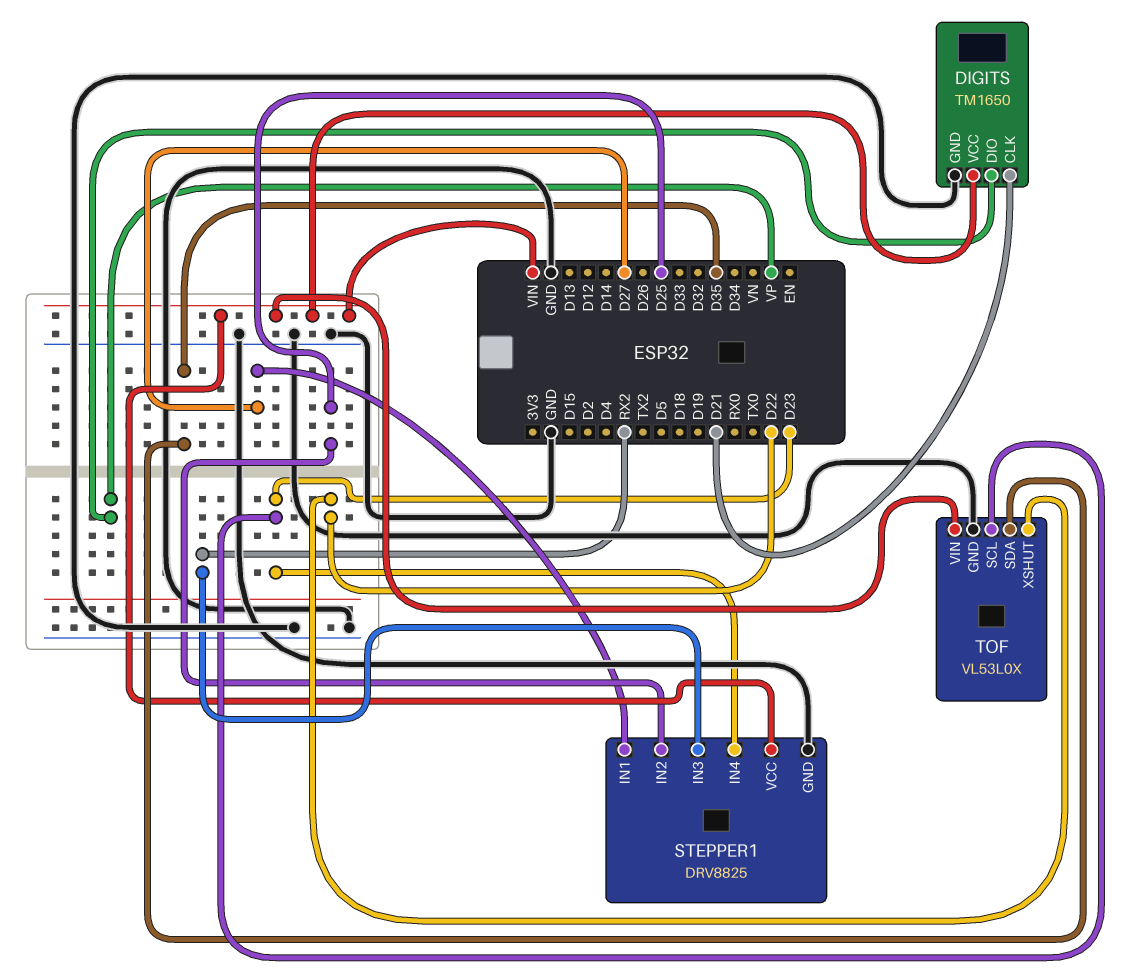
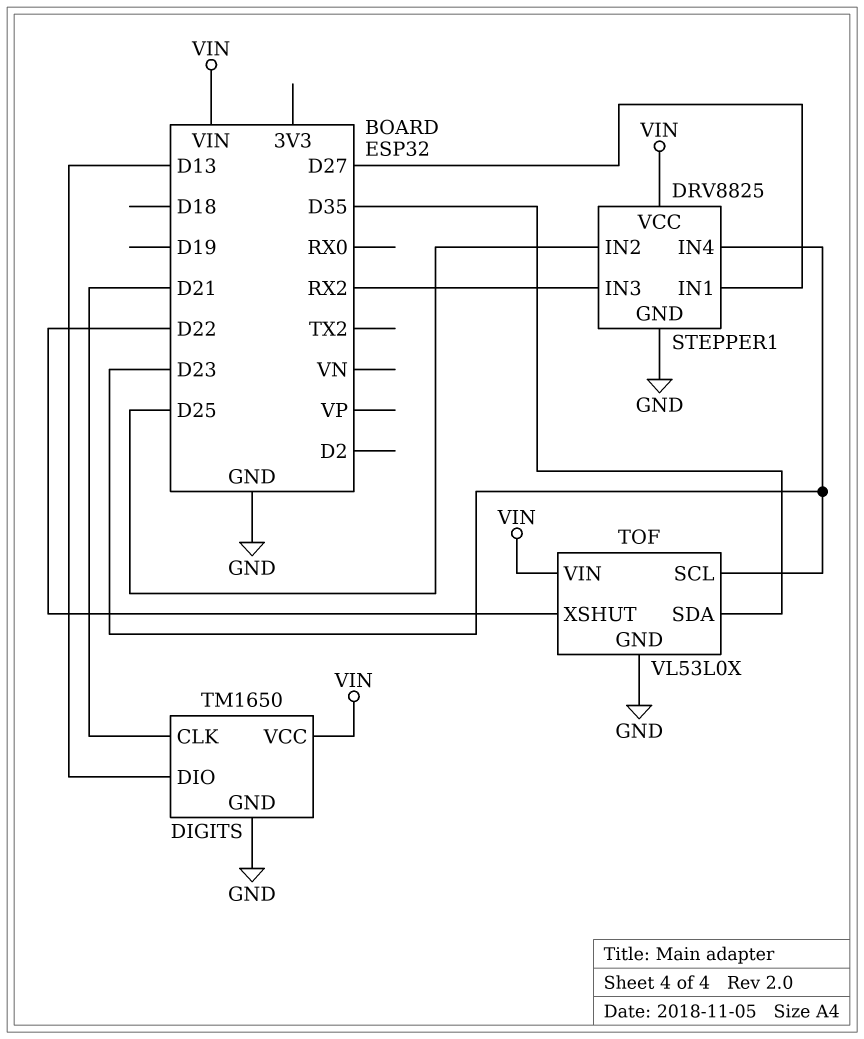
DIGITS pin DIO: VP -> D13

